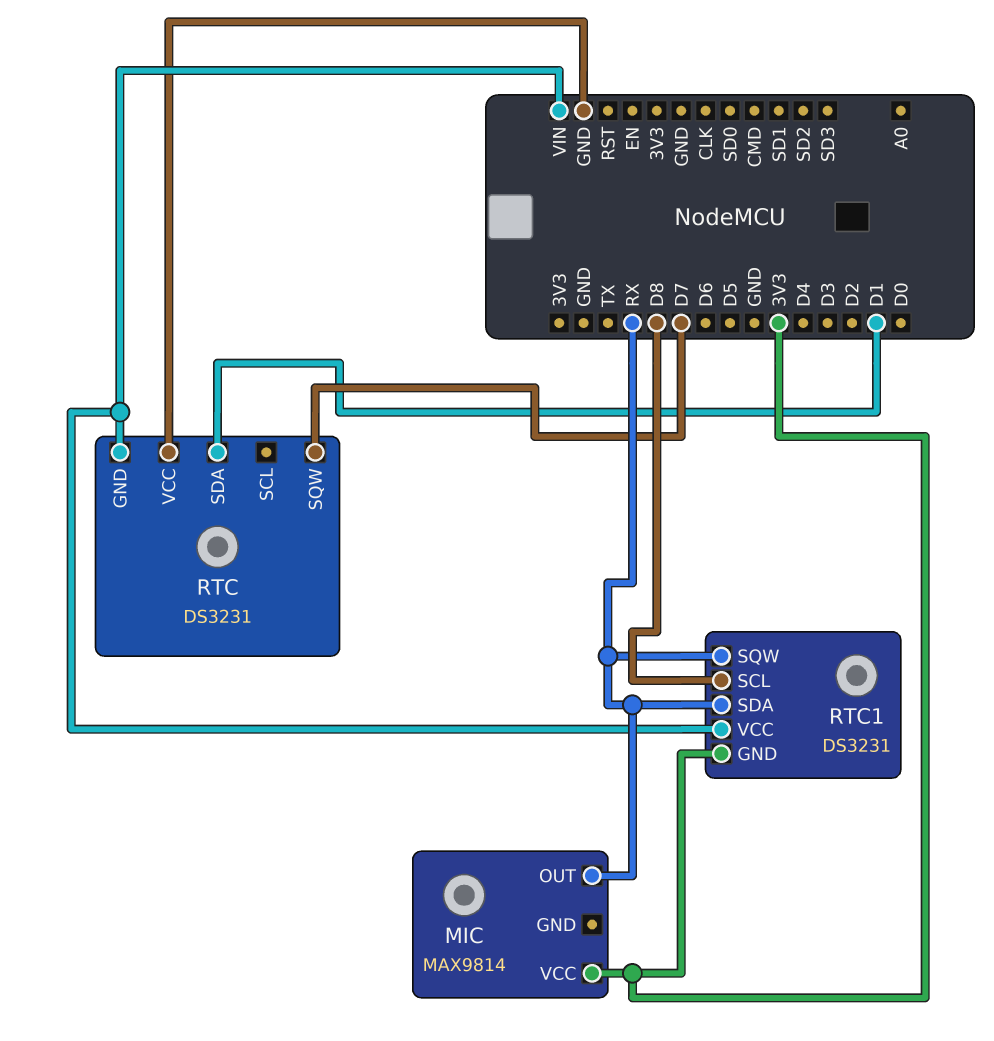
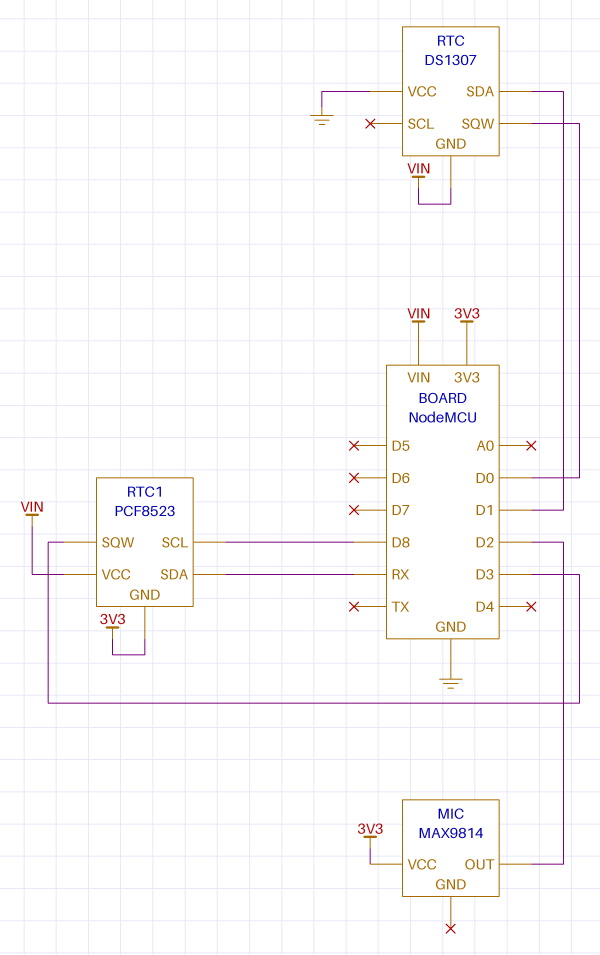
MIC pin OUT: RX -> D2
RTC: DS3231 -> DS1307
RTC pin SQW: D7 -> D0
RTC1: DS3231 -> PCF8523
RTC1 pin SQW: RX -> D3

